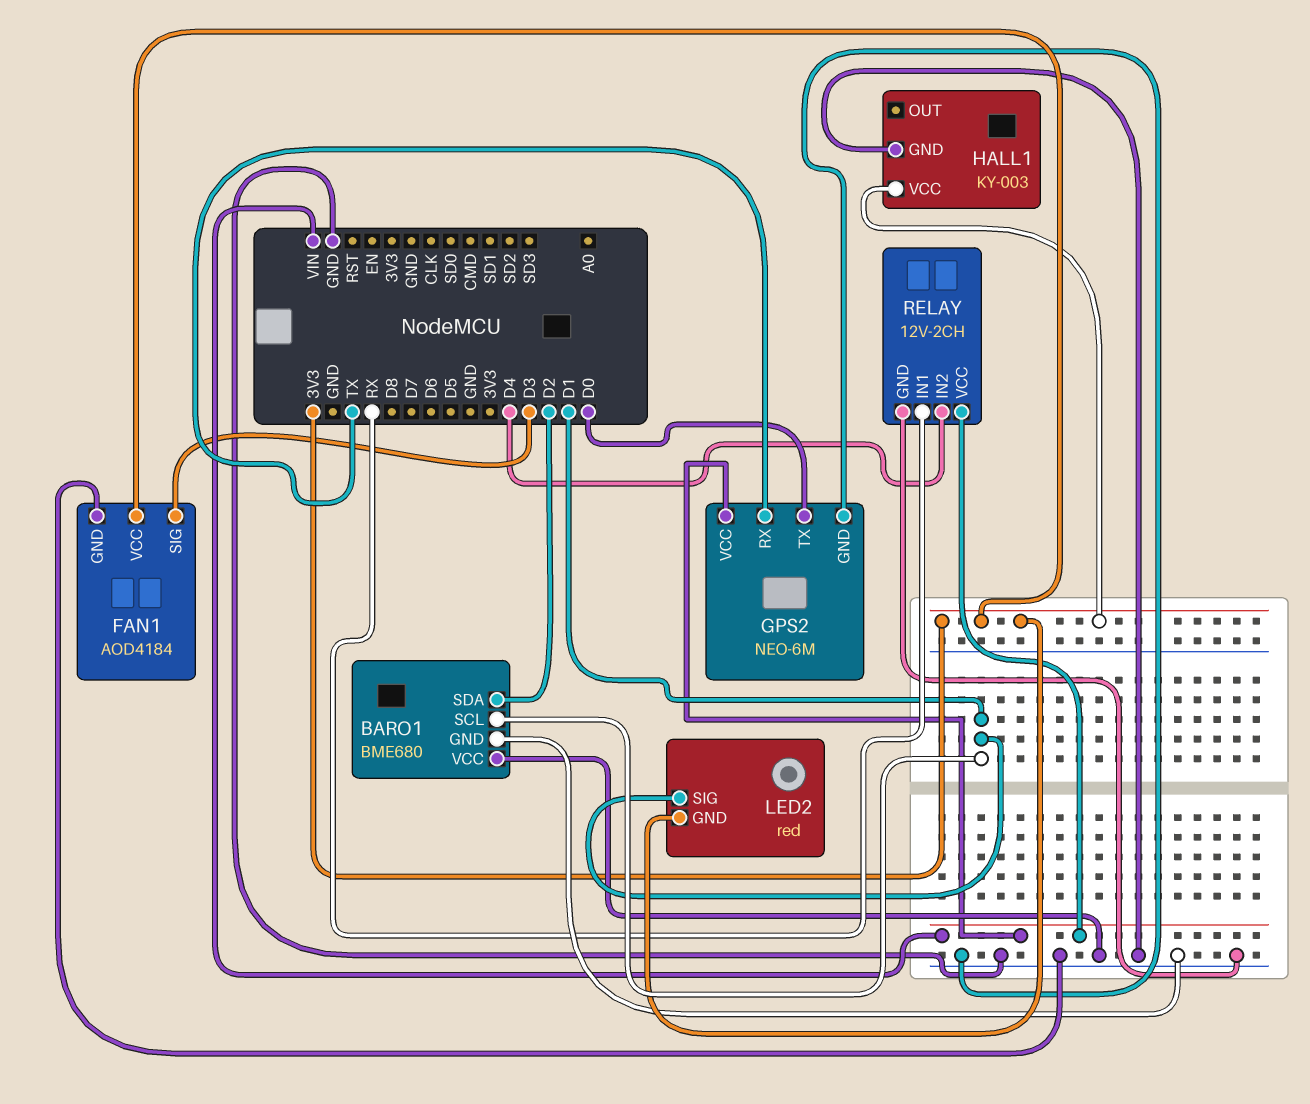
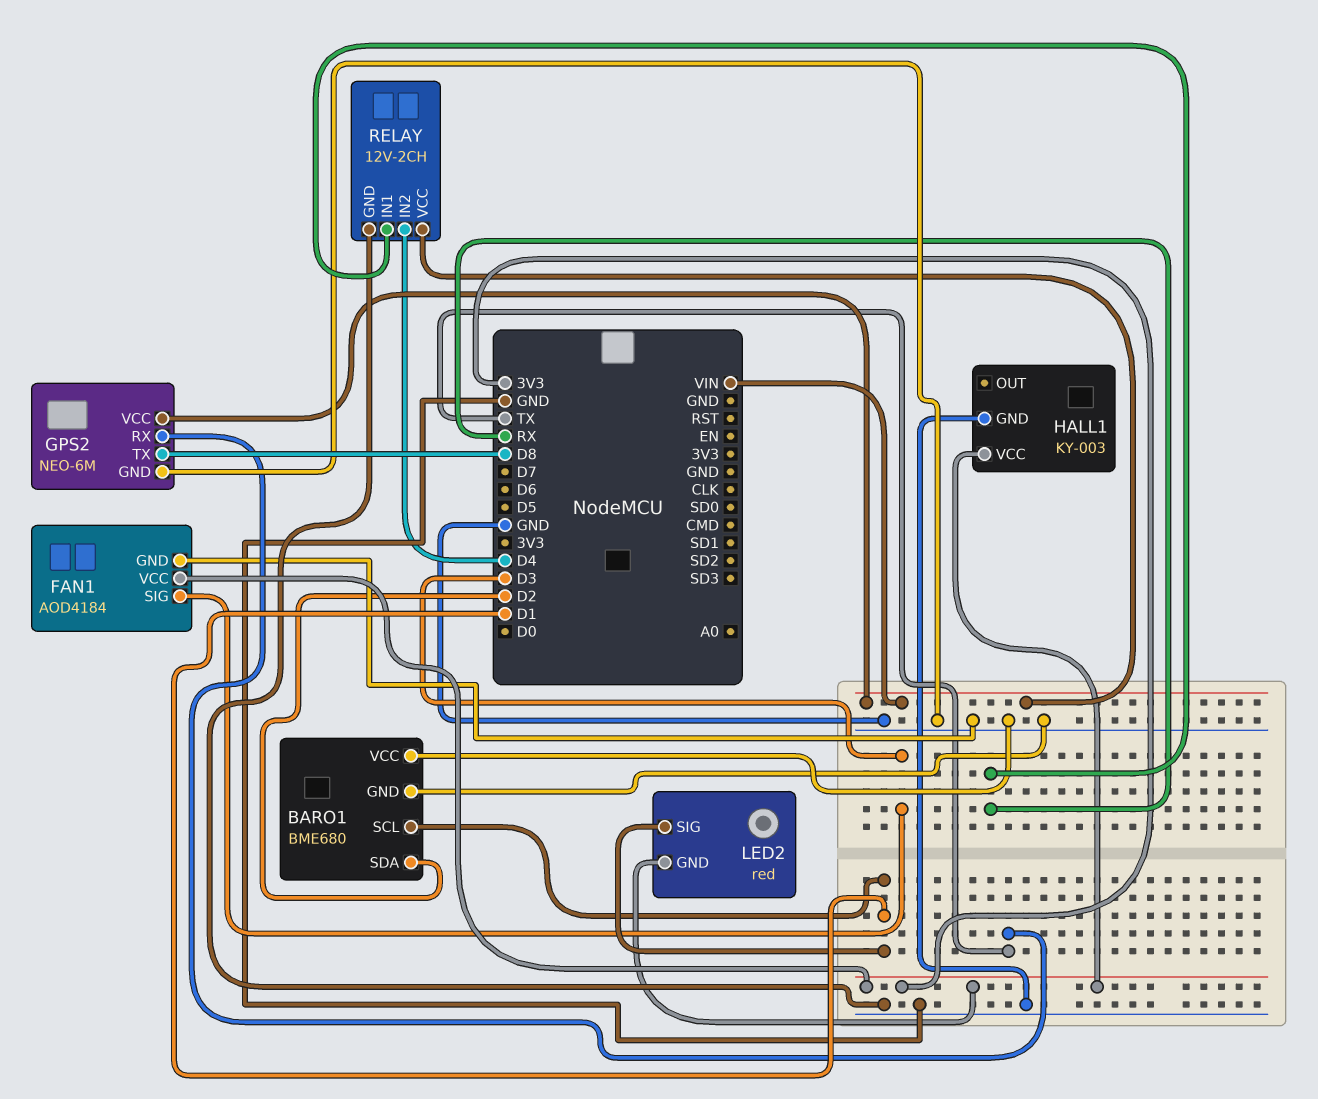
GPS2 pin TX: D0 -> D8

